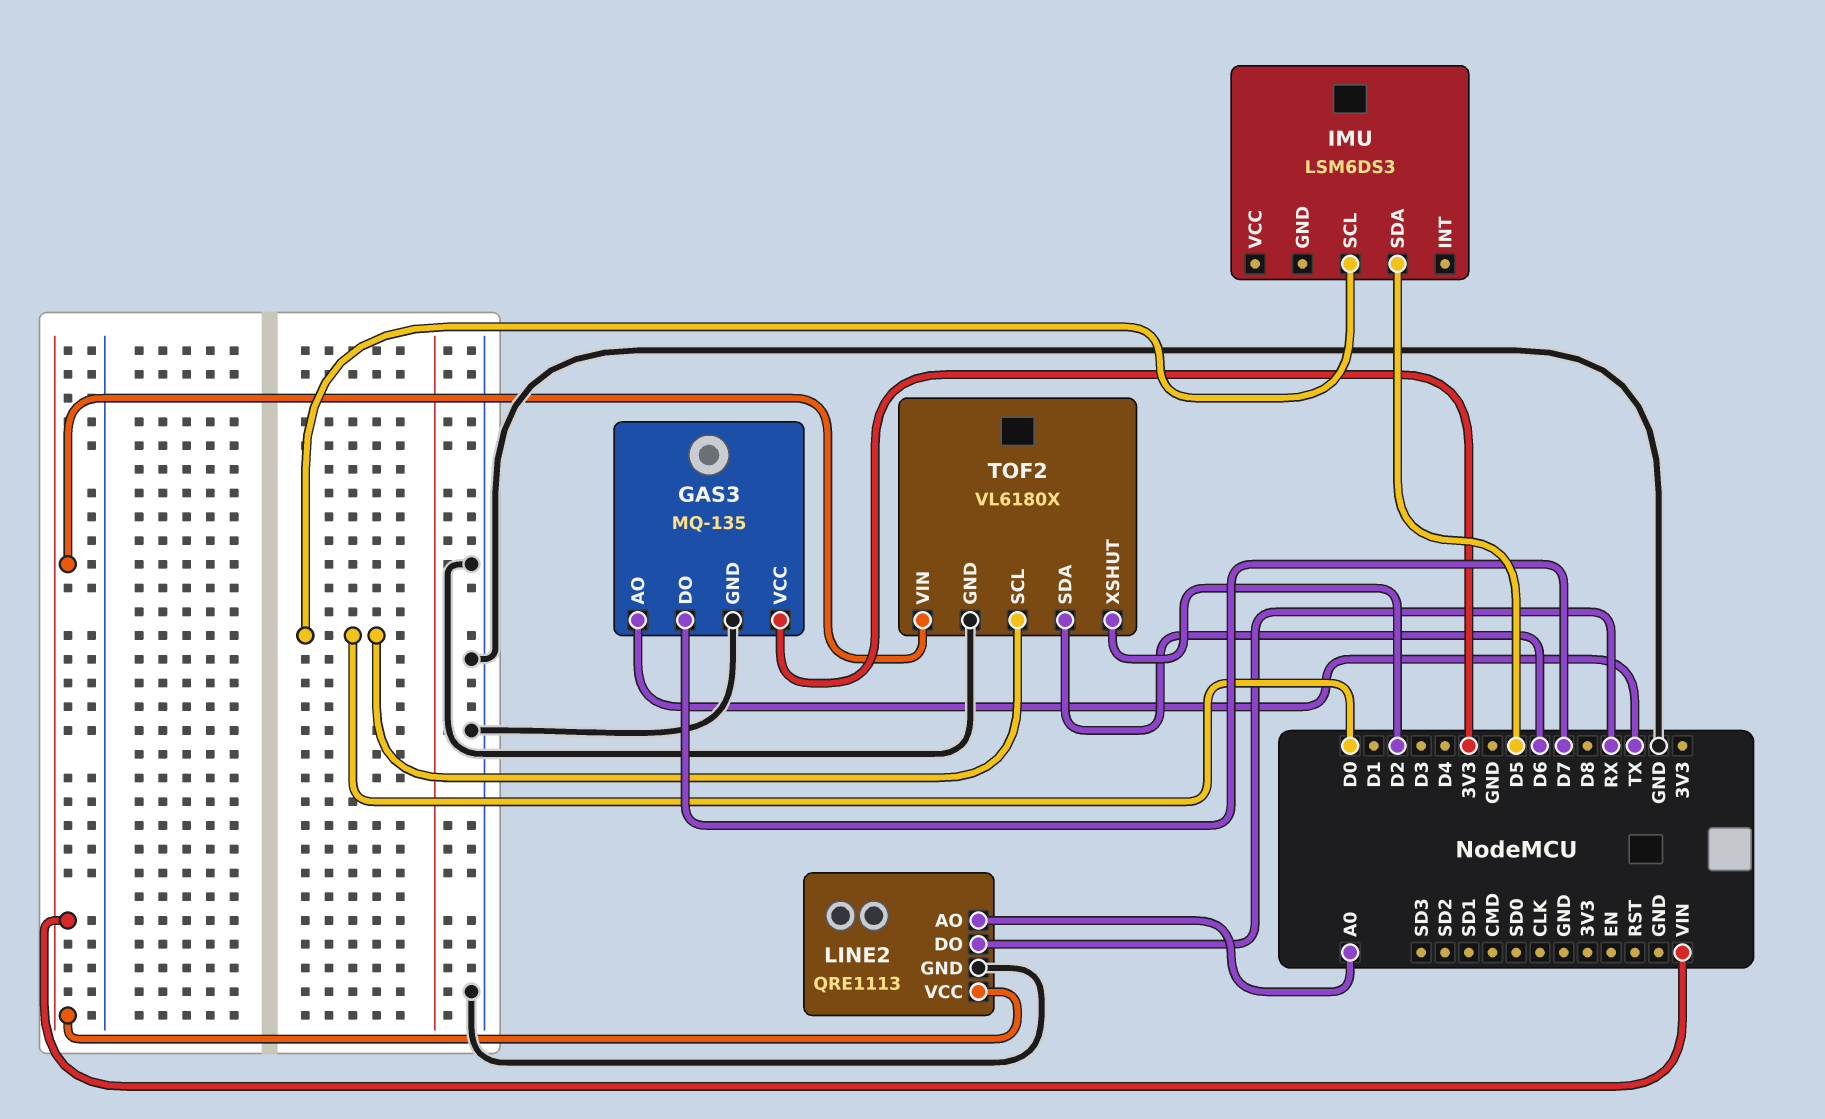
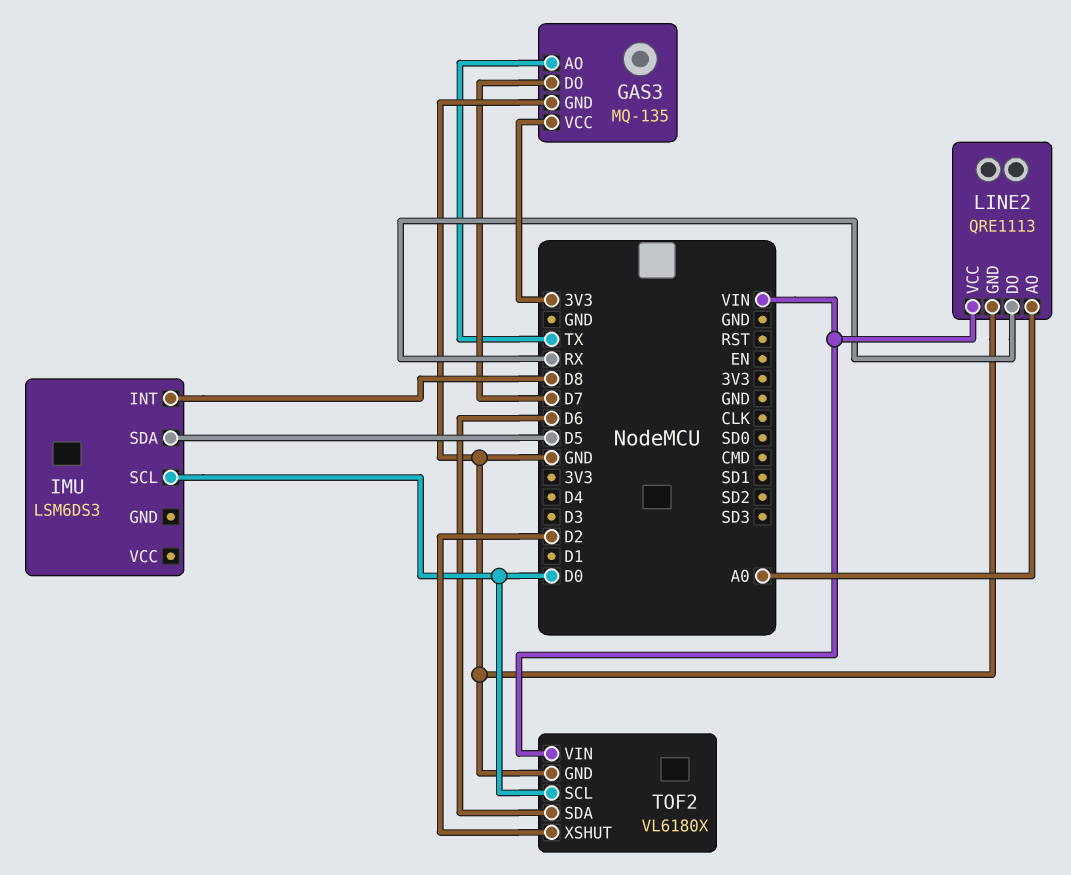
IMU pin INT: none -> D8

